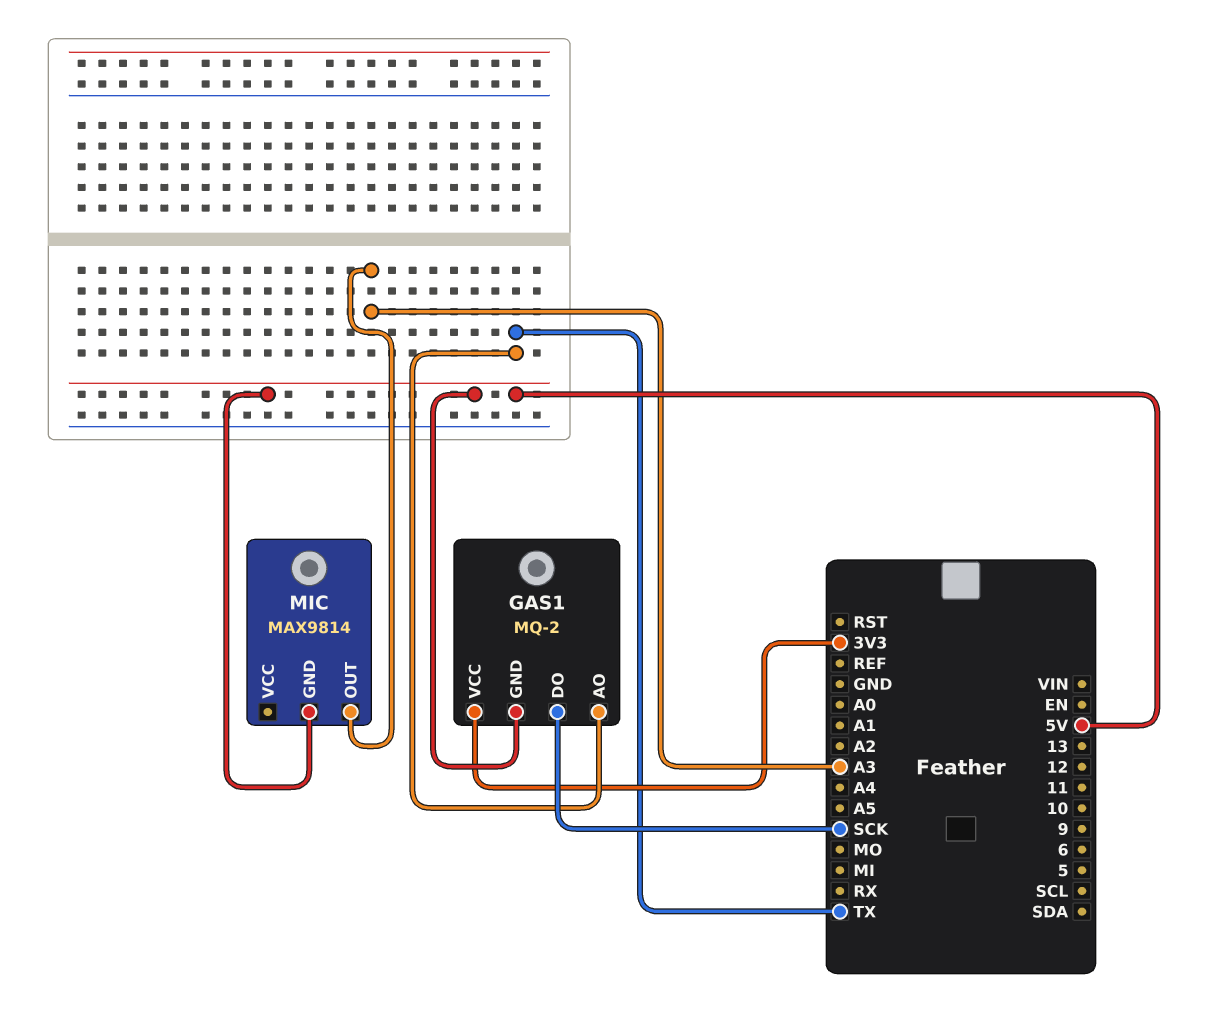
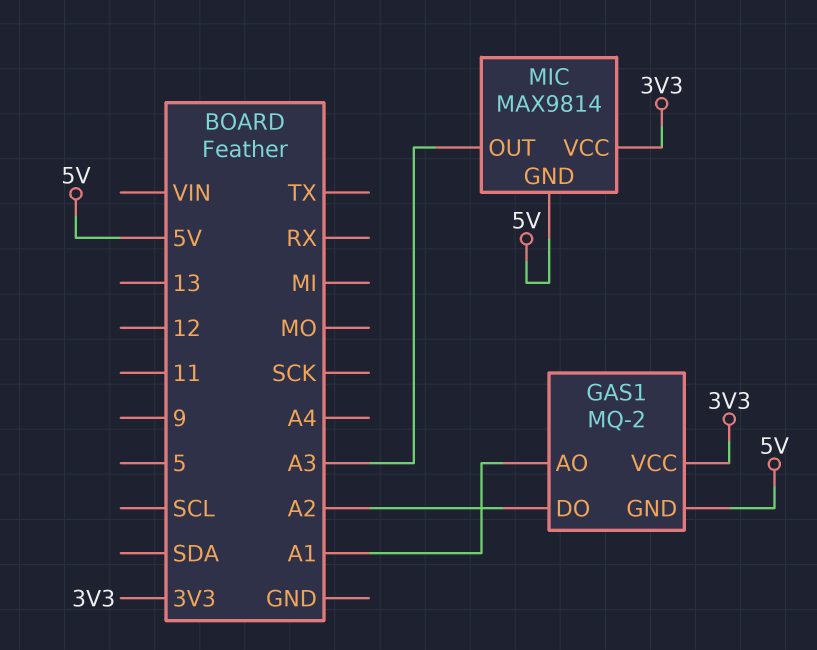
GAS1 pin AO: TX -> A1
GAS1 pin DO: SCK -> A2
MIC pin VCC: none -> 3V3

